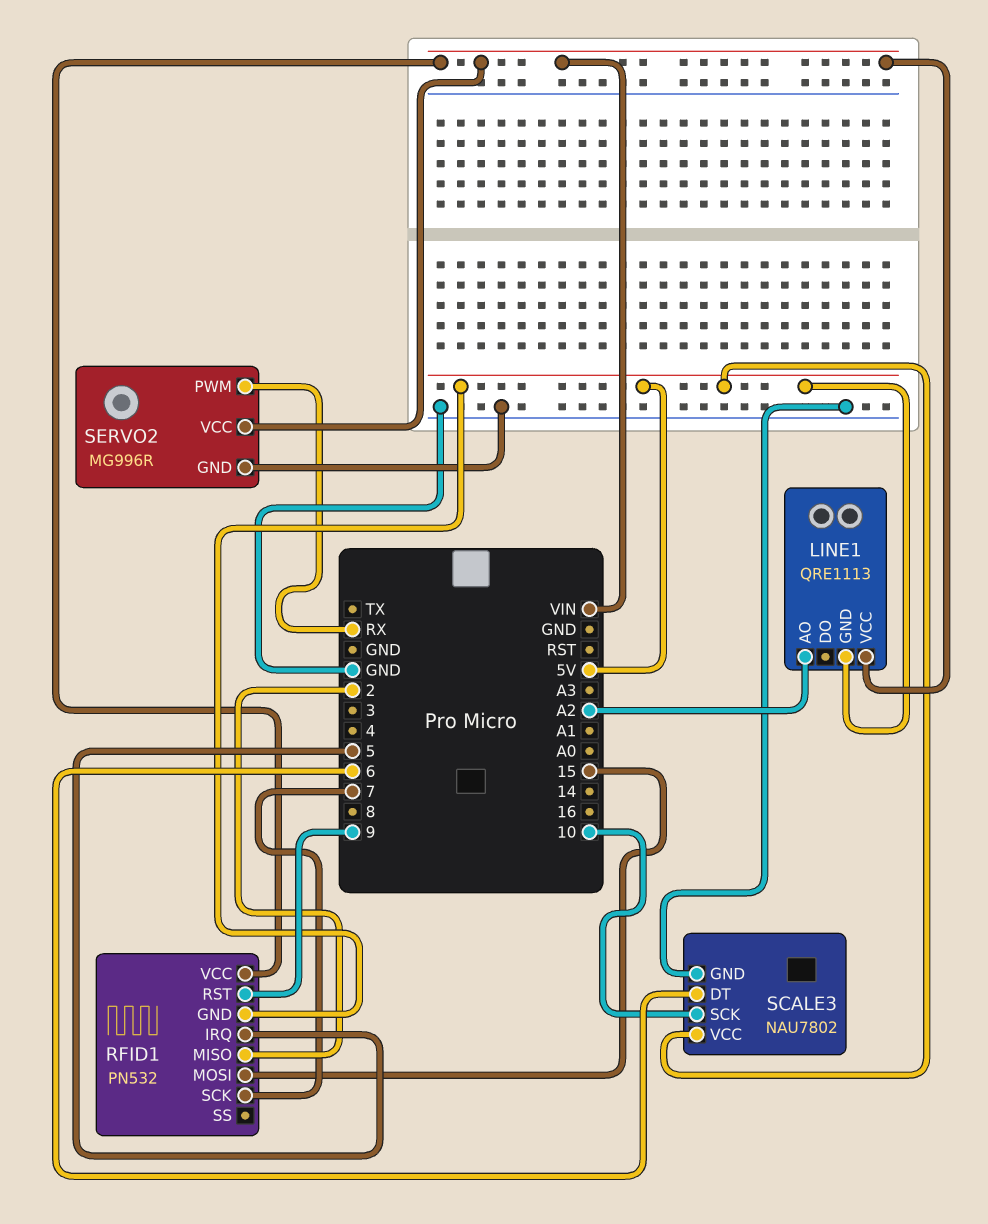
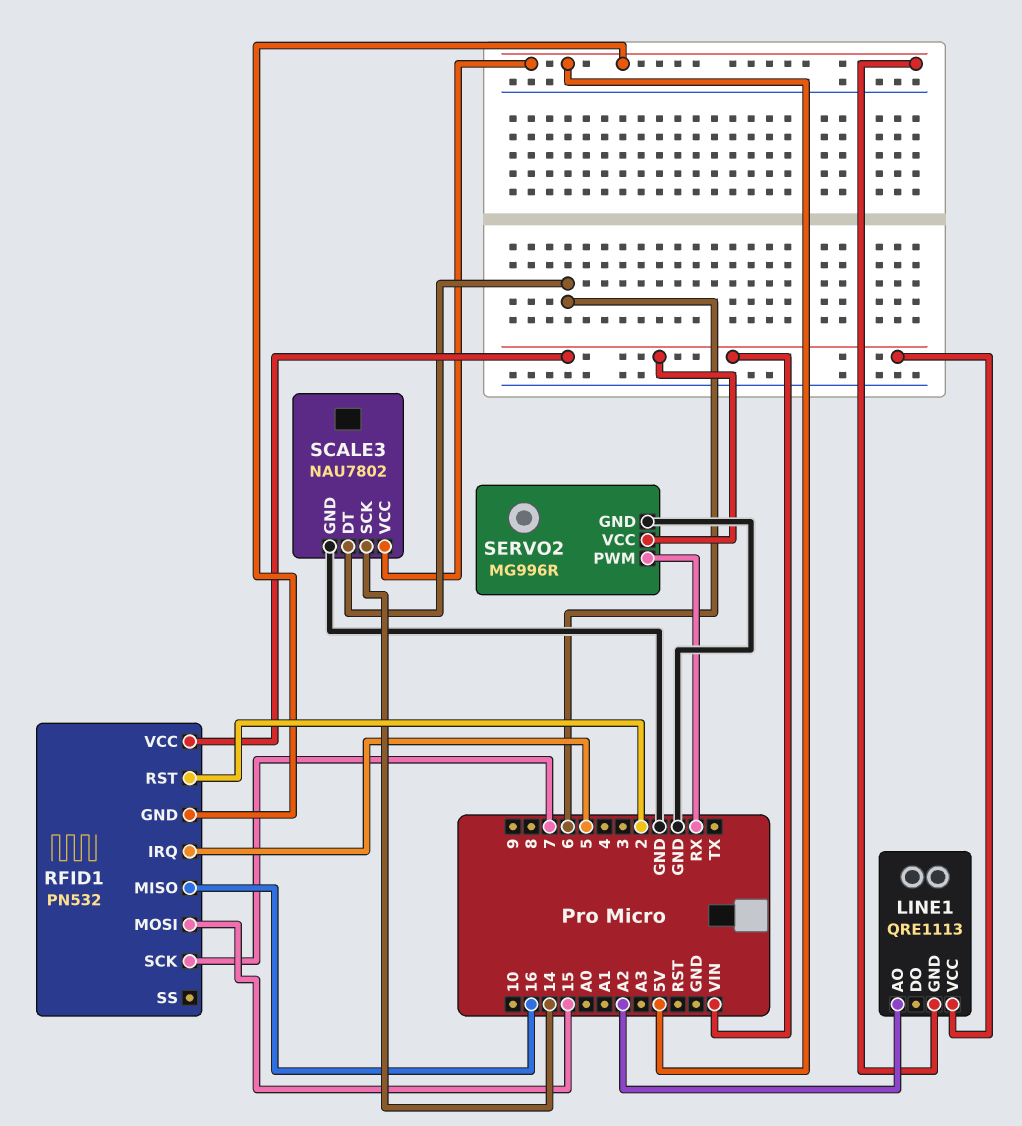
RFID1 pin MISO: 2 -> 16
RFID1 pin RST: 9 -> 2
SCALE3 pin SCK: 10 -> 14

